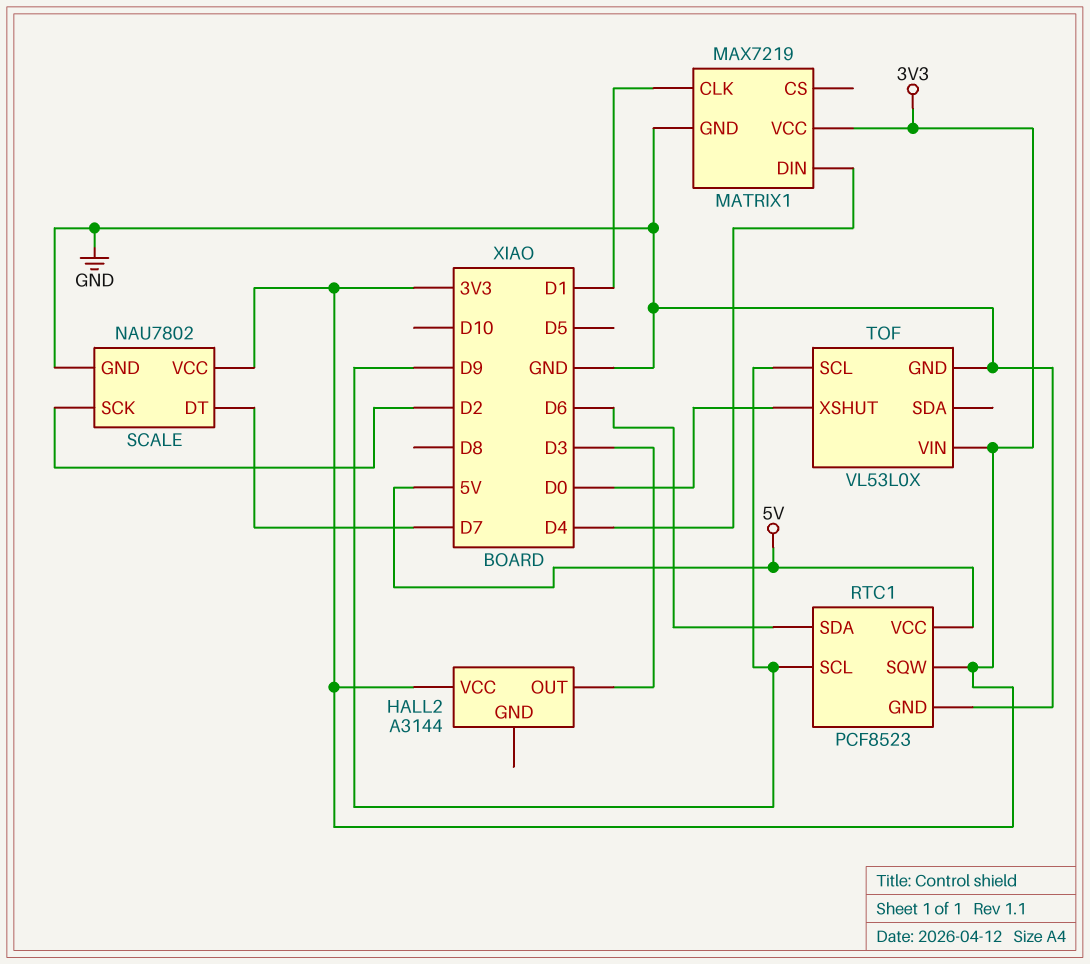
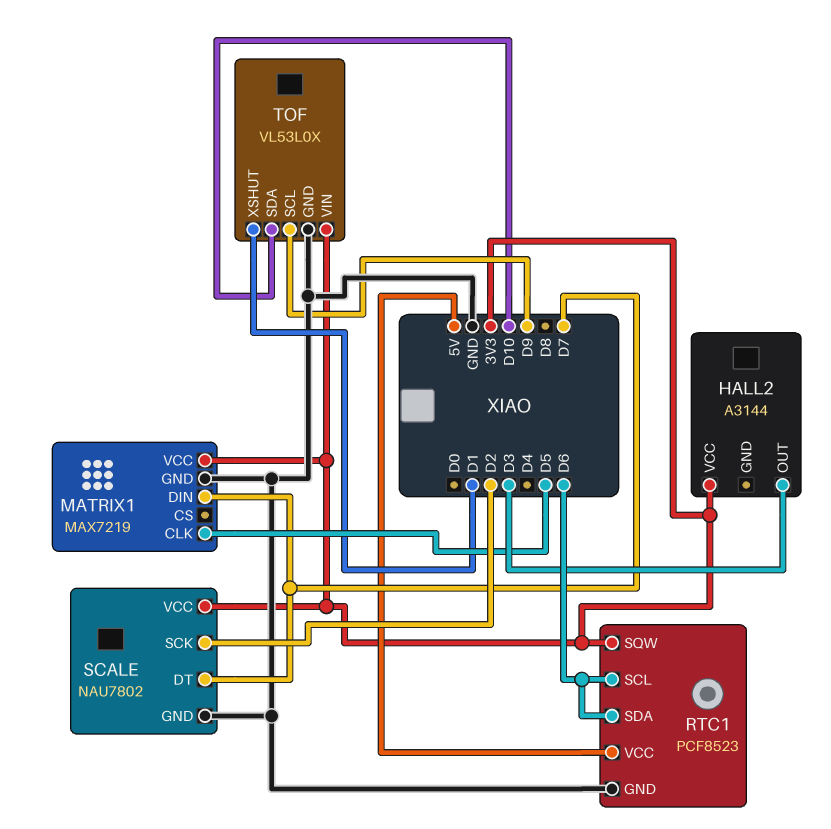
MATRIX1 pin CLK: D1 -> D5
MATRIX1 pin DIN: D4 -> D7
RTC1 pin SCL: D9 -> D6
TOF pin SDA: none -> D10
TOF pin XSHUT: D0 -> D1

